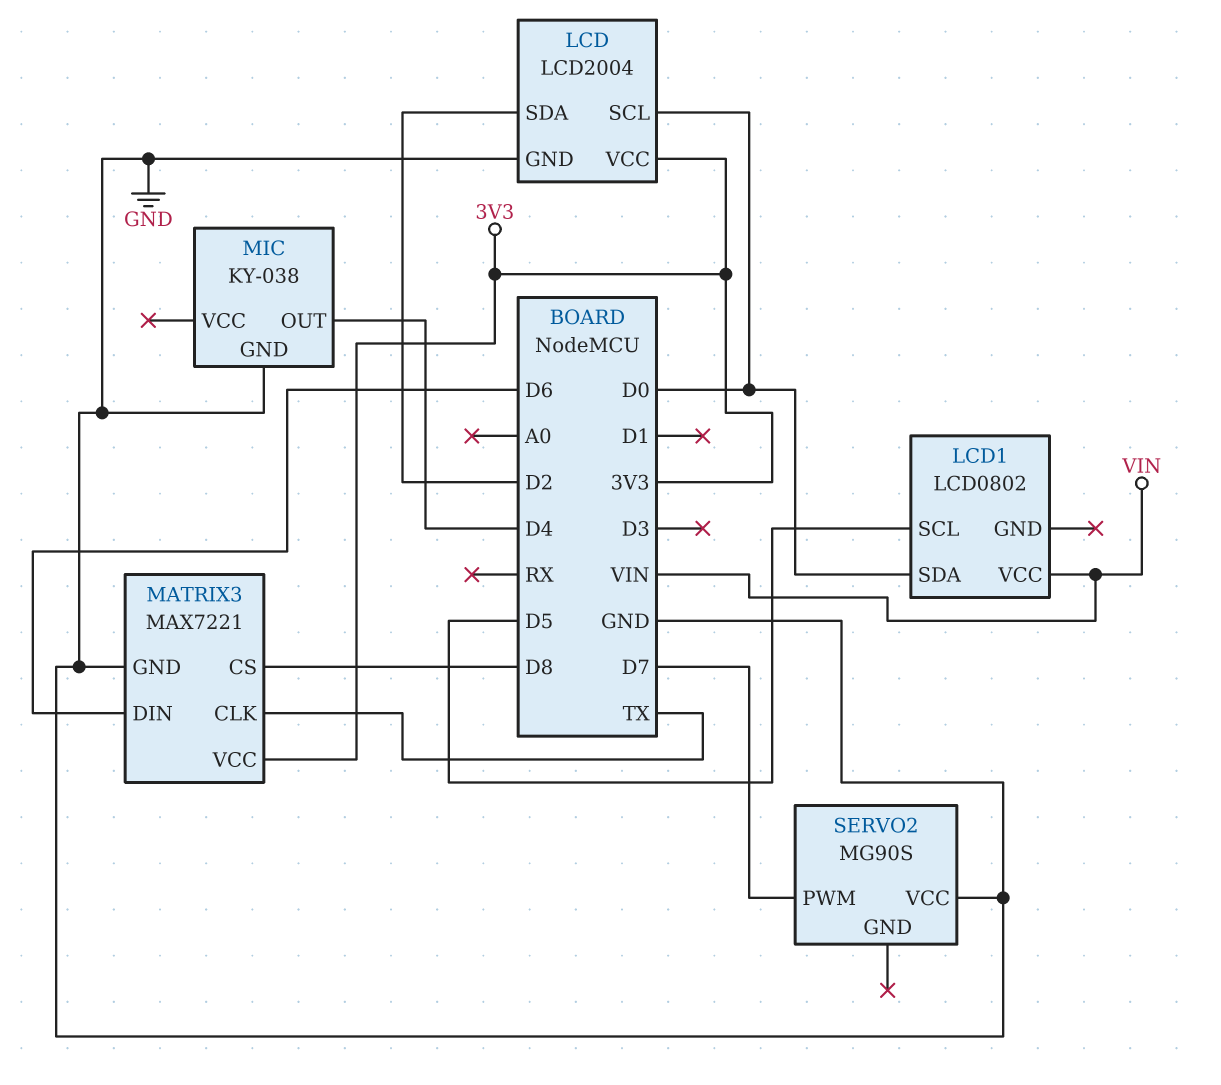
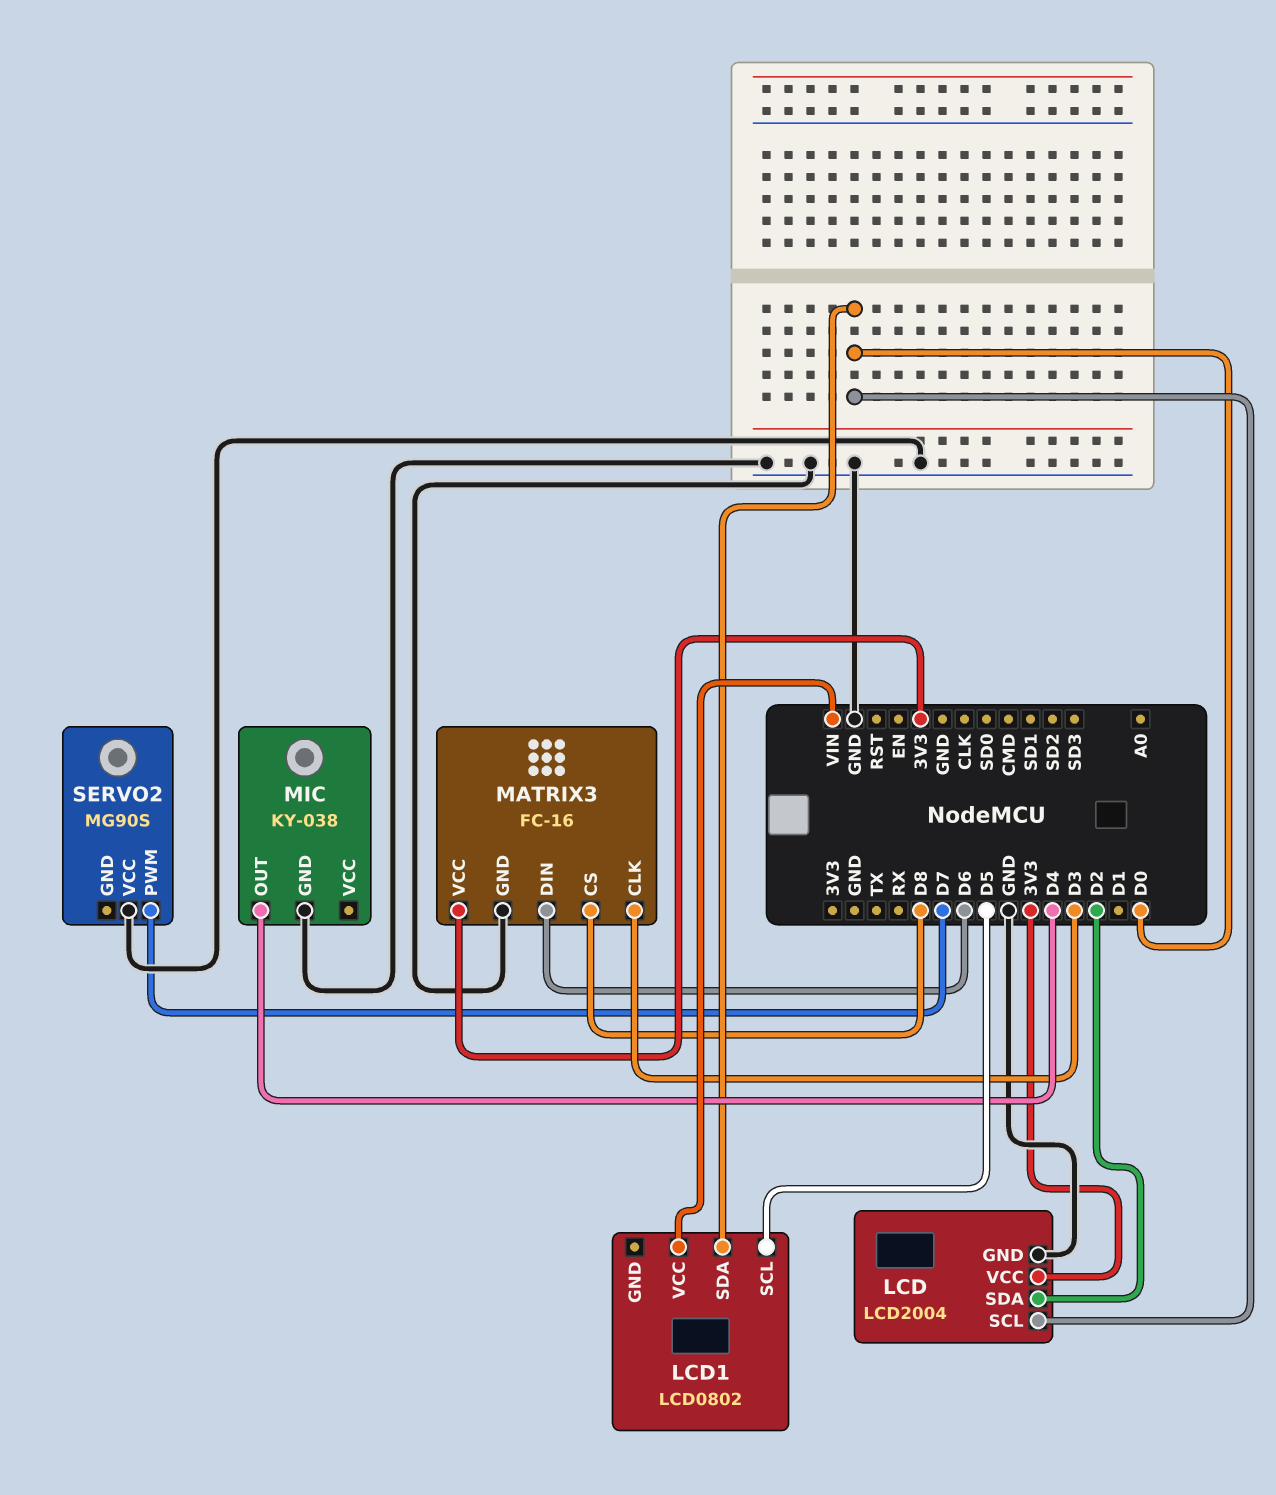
MATRIX3: MAX7221 -> FC-16
MATRIX3 pin CLK: TX -> D3

